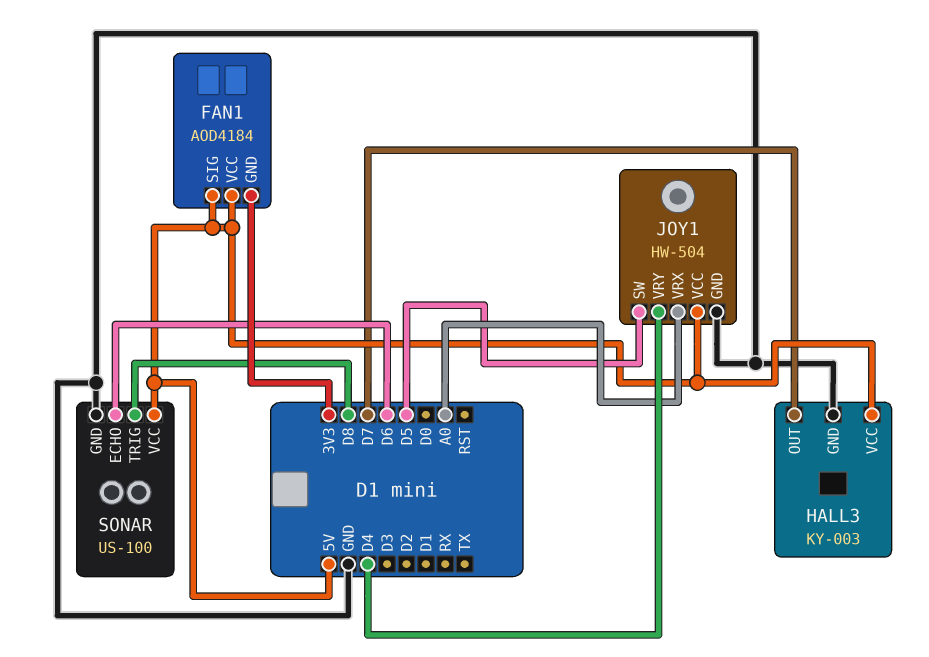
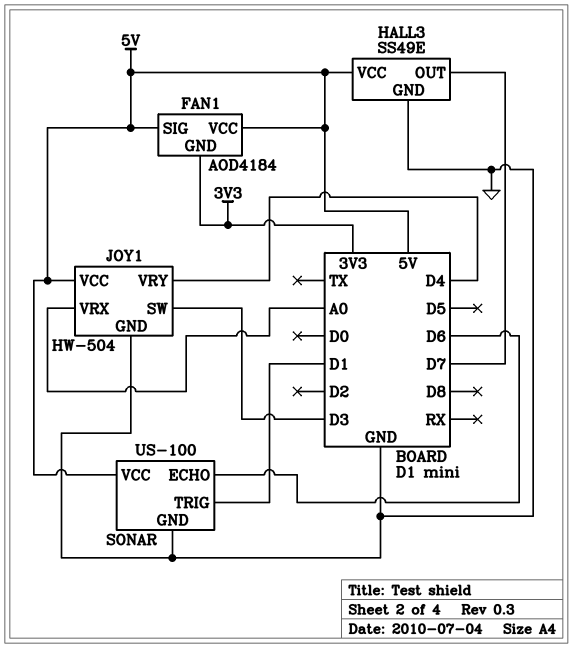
HALL3: KY-003 -> SS49E
JOY1 pin SW: D5 -> D3
SONAR pin TRIG: D8 -> D1

